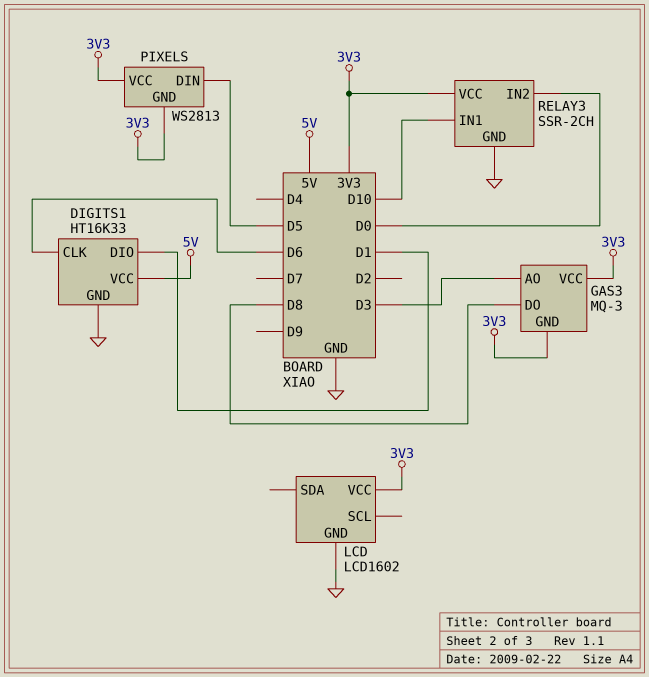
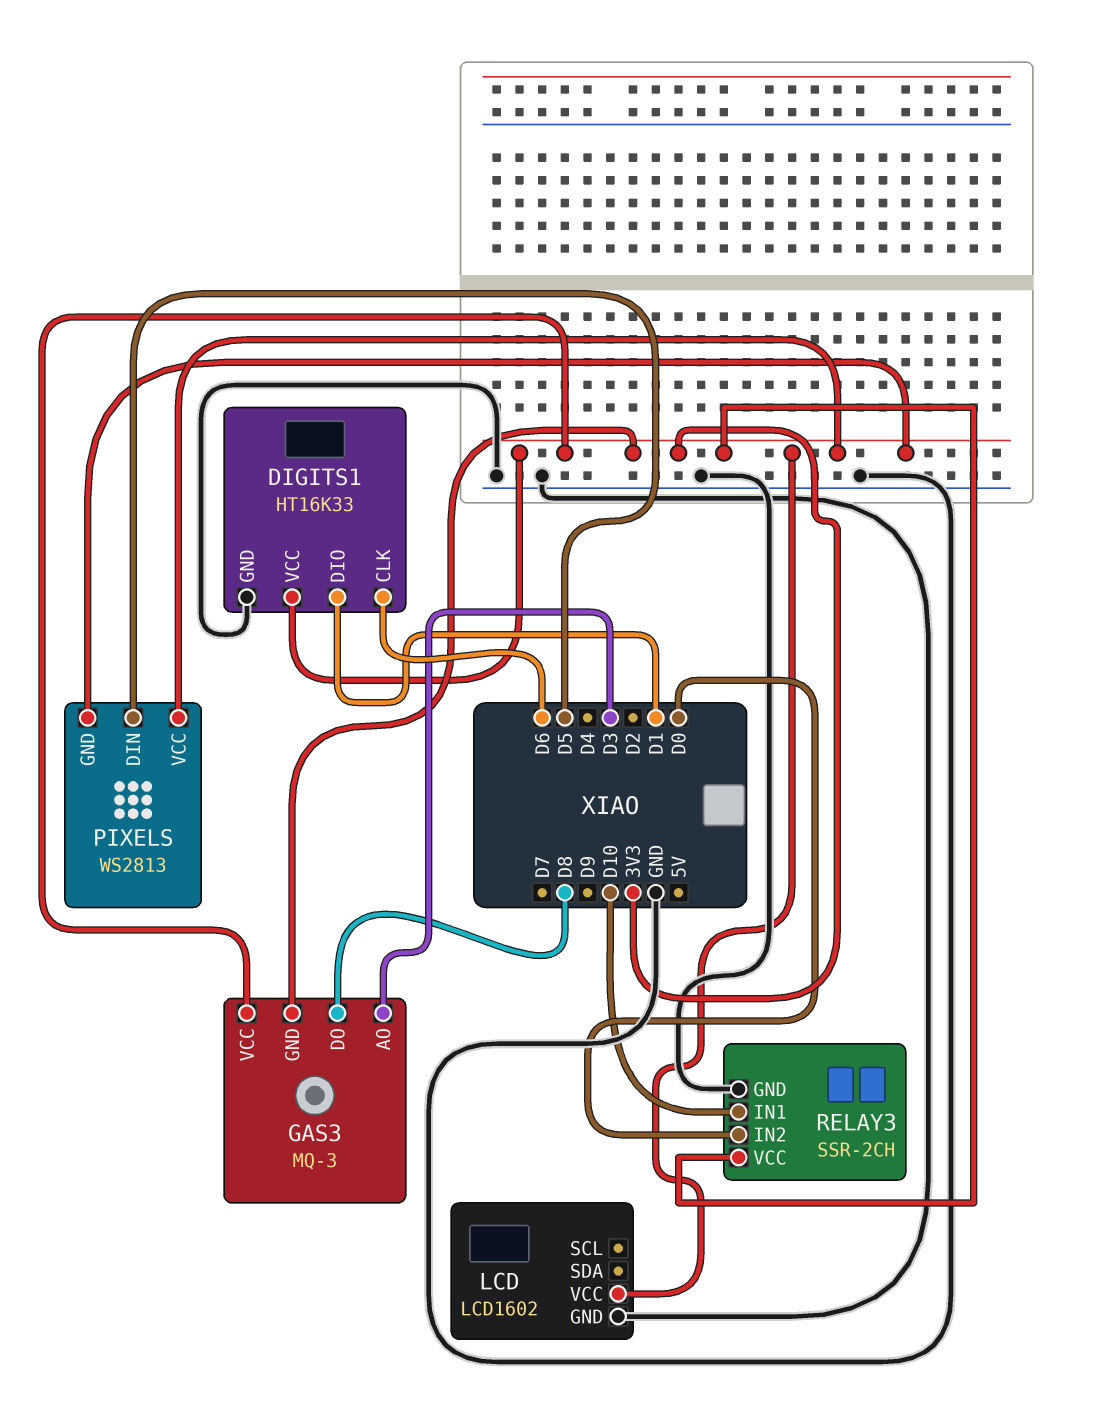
DIGITS1 pin VCC: 5V -> 3V3

